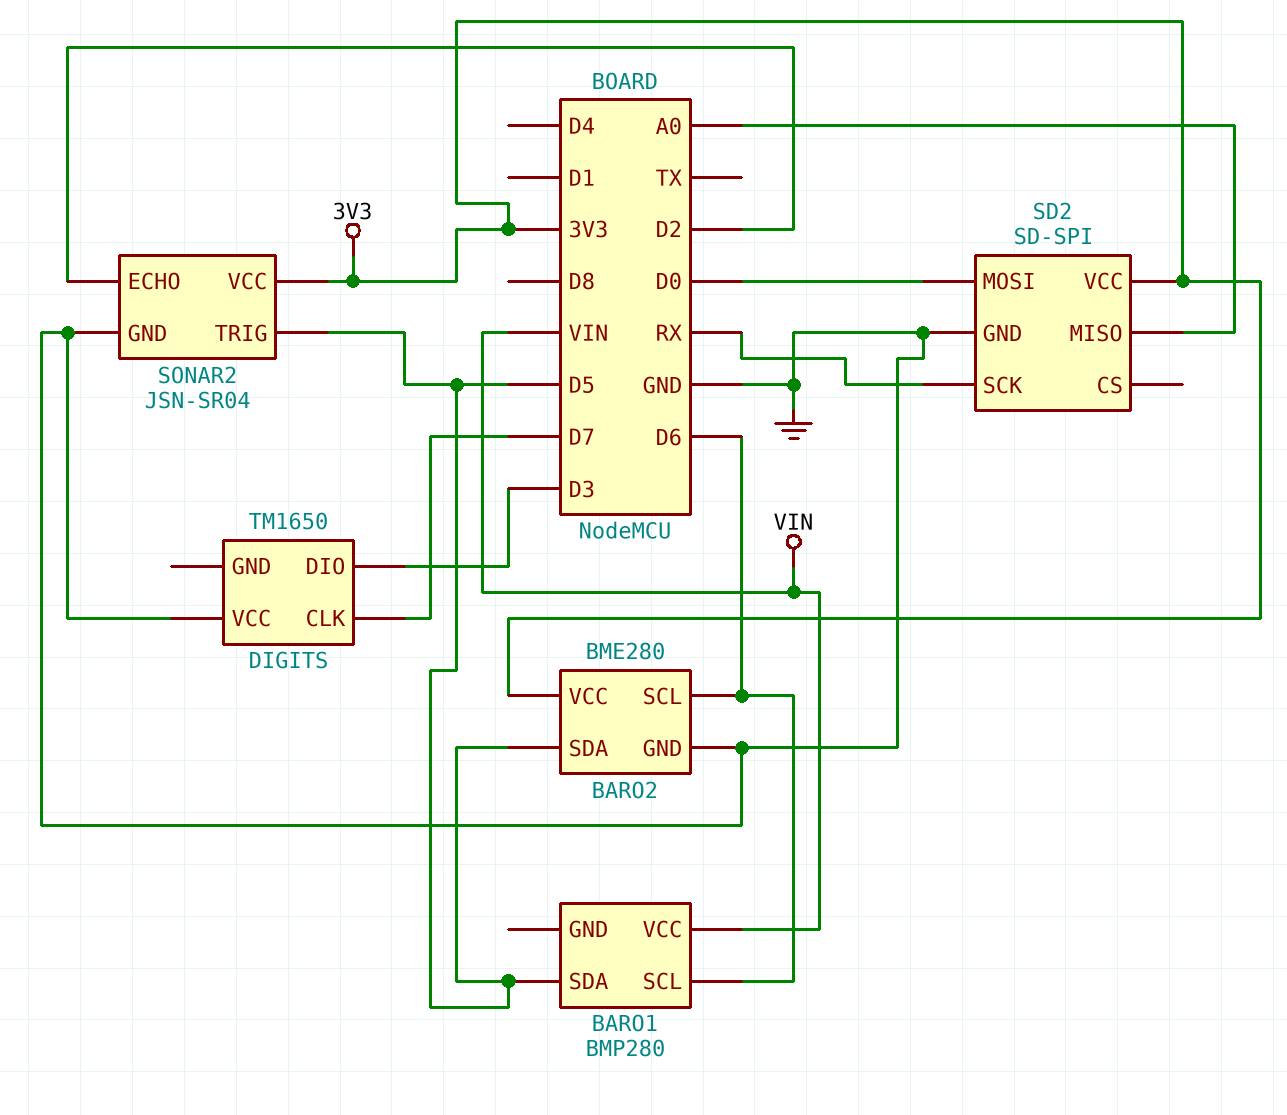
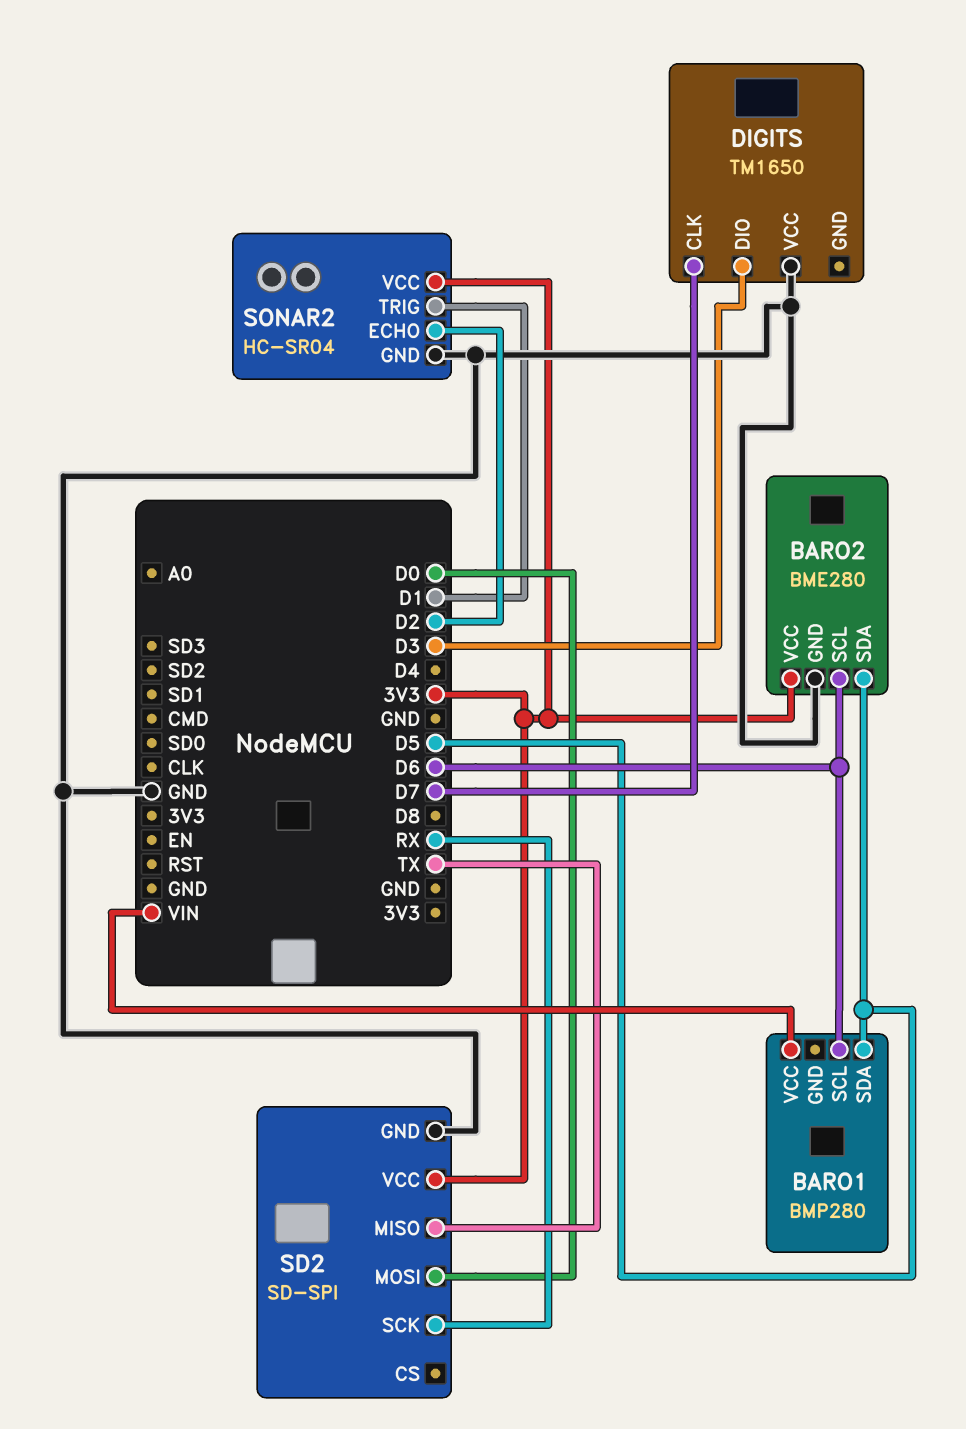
SD2 pin MISO: A0 -> TX
SONAR2: JSN-SR04 -> HC-SR04
SONAR2 pin TRIG: D5 -> D1

